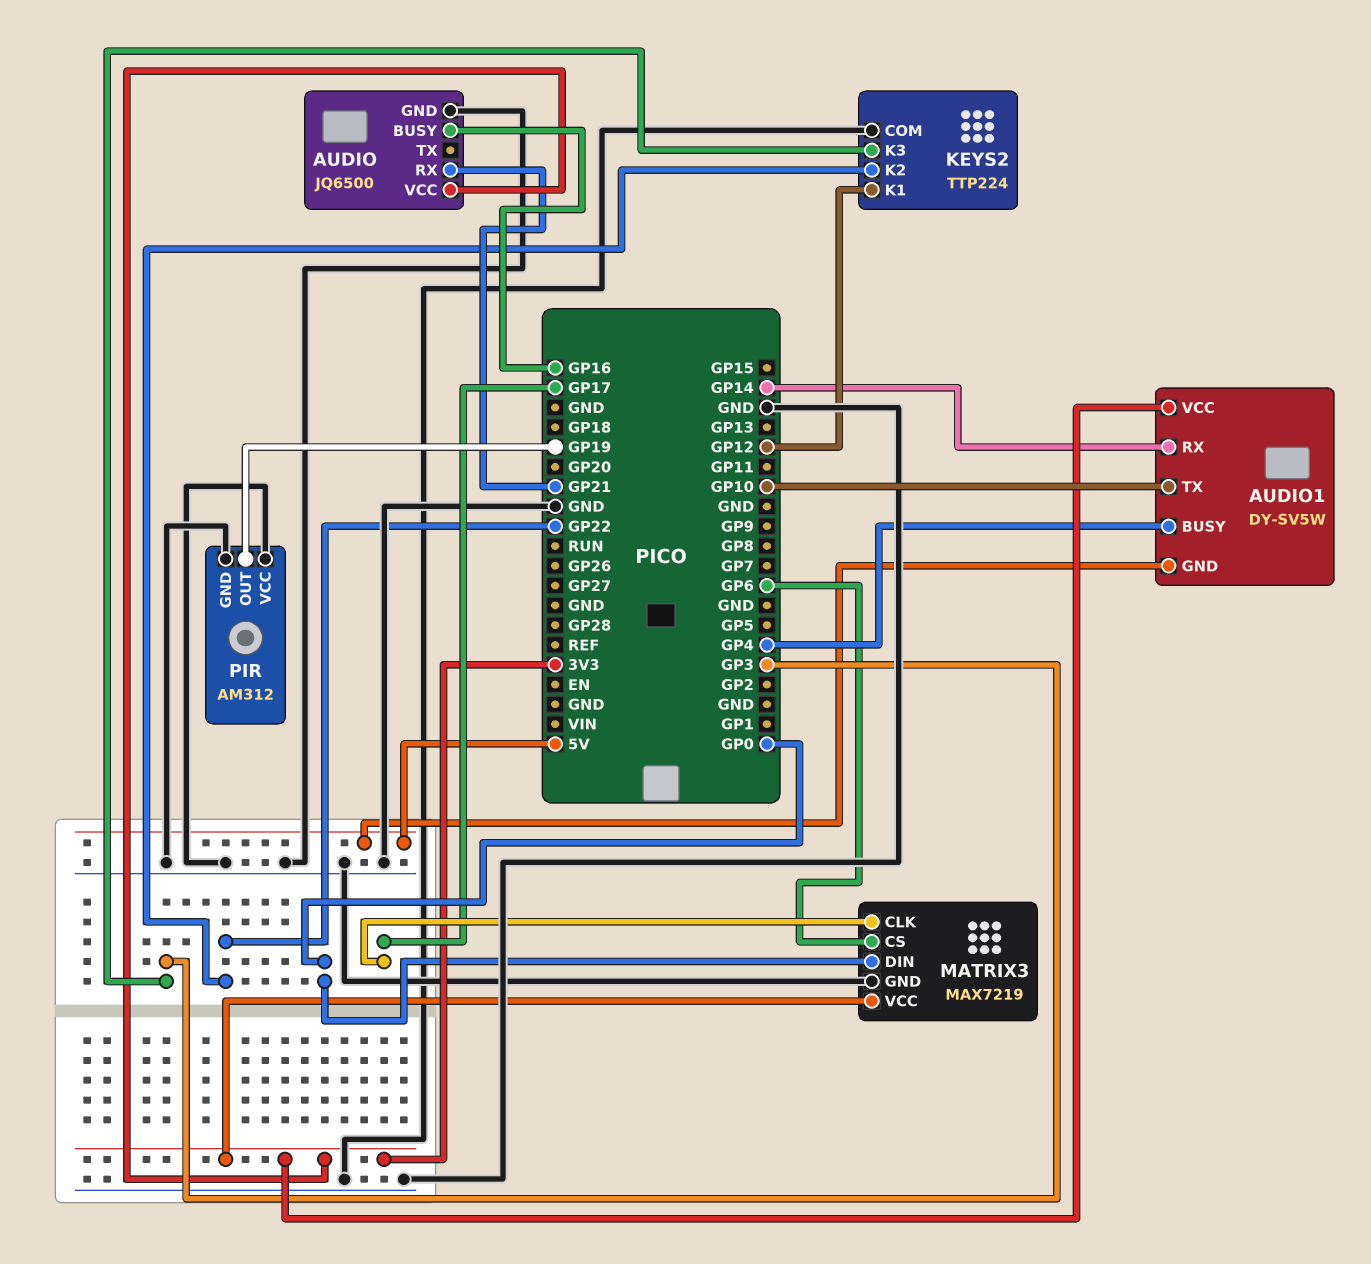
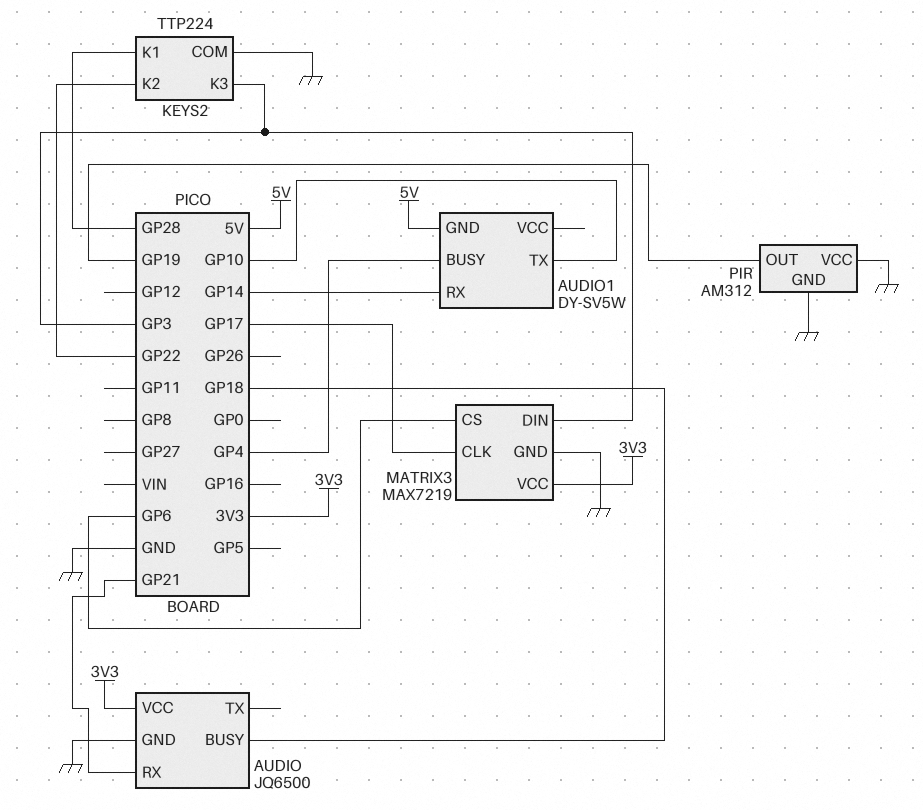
AUDIO pin BUSY: GP16 -> GP18
AUDIO1 pin VCC: 3V3 -> none
KEYS2 pin K1: GP12 -> GP28
MATRIX3 pin DIN: GP0 -> GP3

